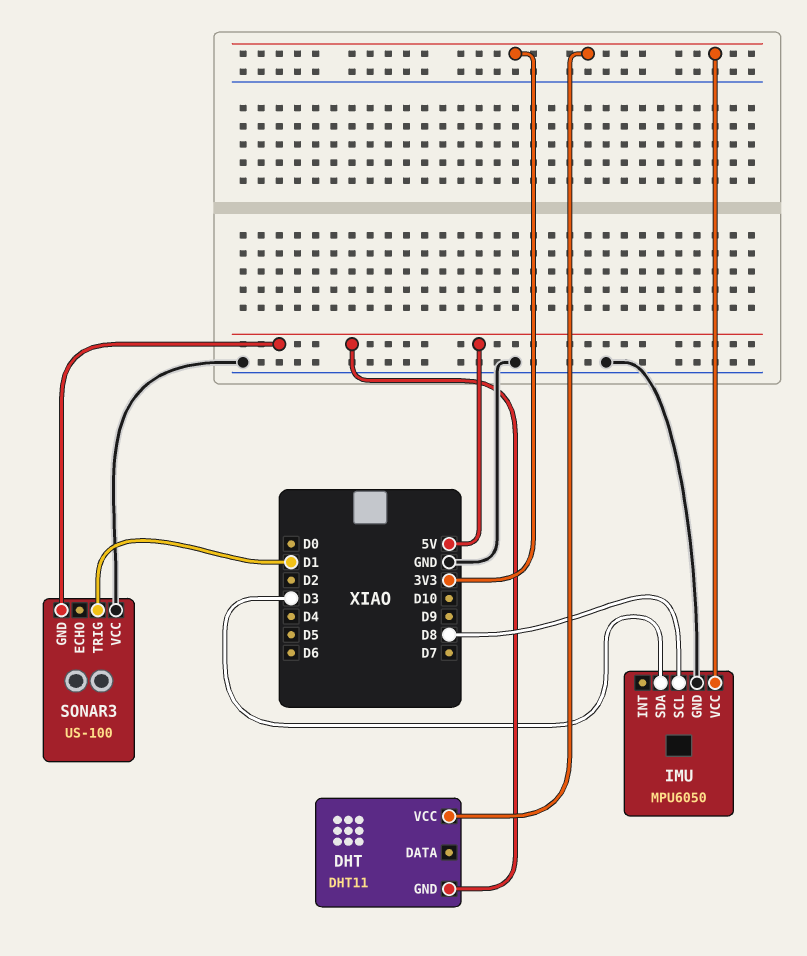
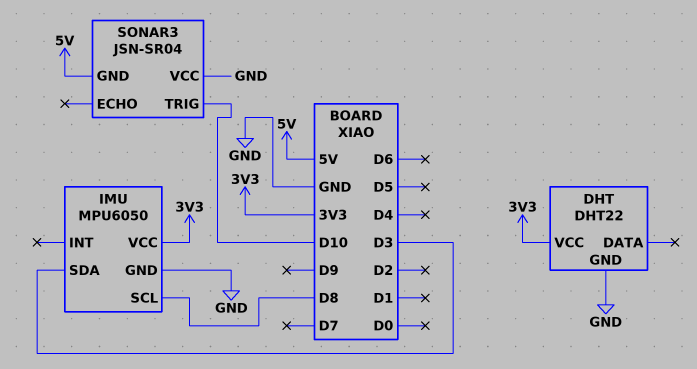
DHT: DHT11 -> DHT22
DHT pin GND: 5V -> GND
SONAR3: US-100 -> JSN-SR04
SONAR3 pin TRIG: D1 -> D10

